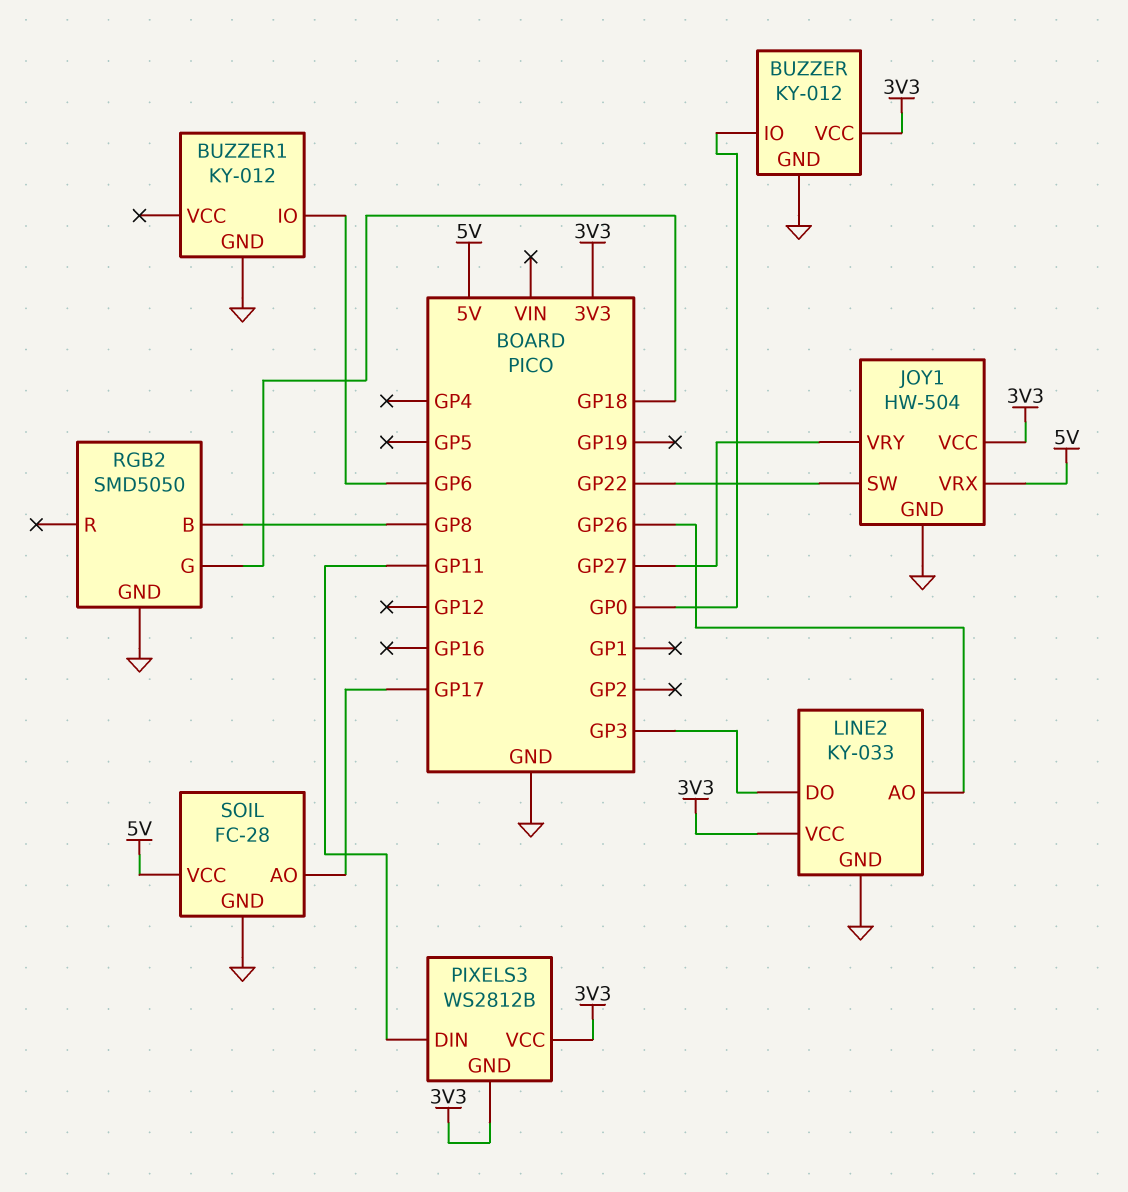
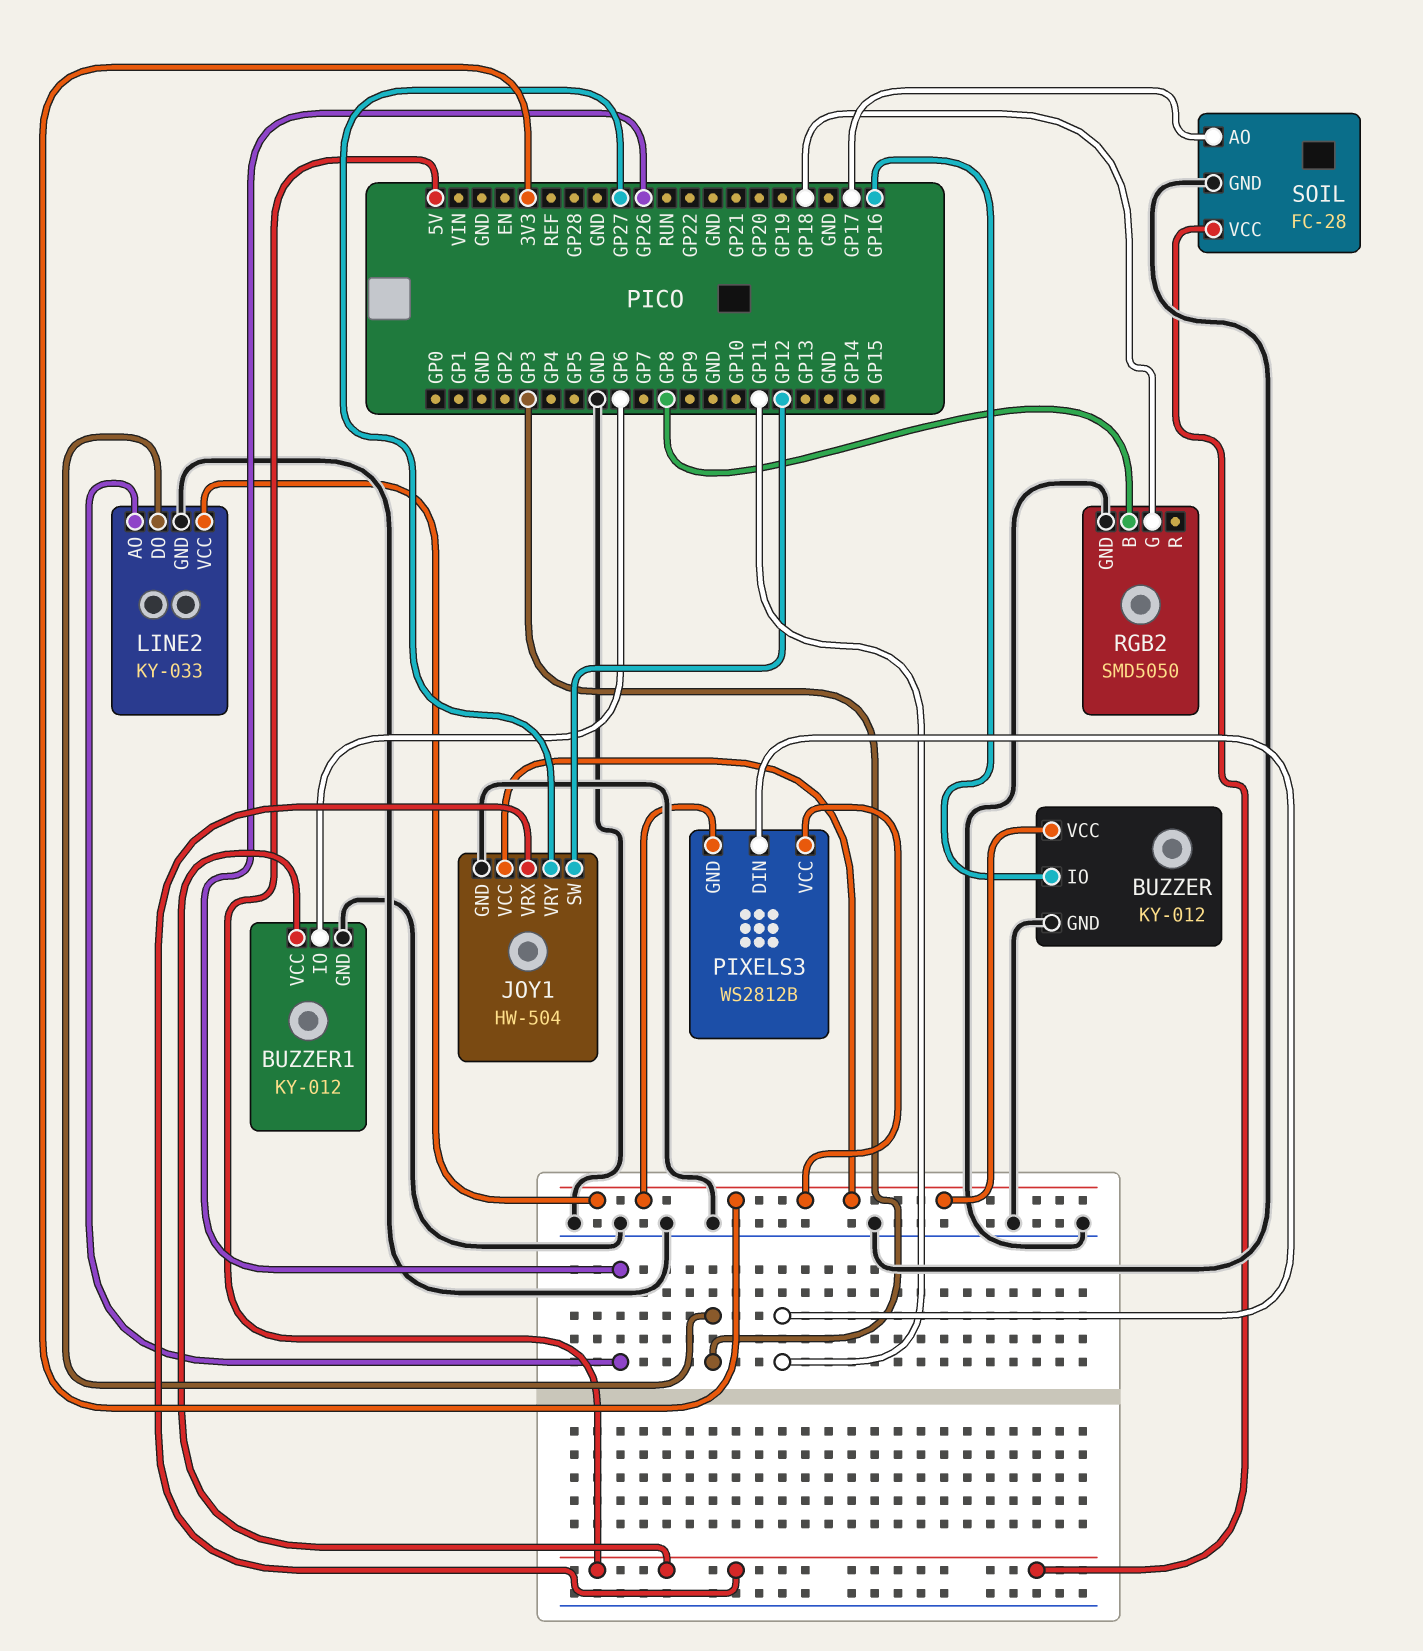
BUZZER pin IO: GP0 -> GP16
BUZZER1 pin VCC: none -> 5V
JOY1 pin SW: GP22 -> GP12

